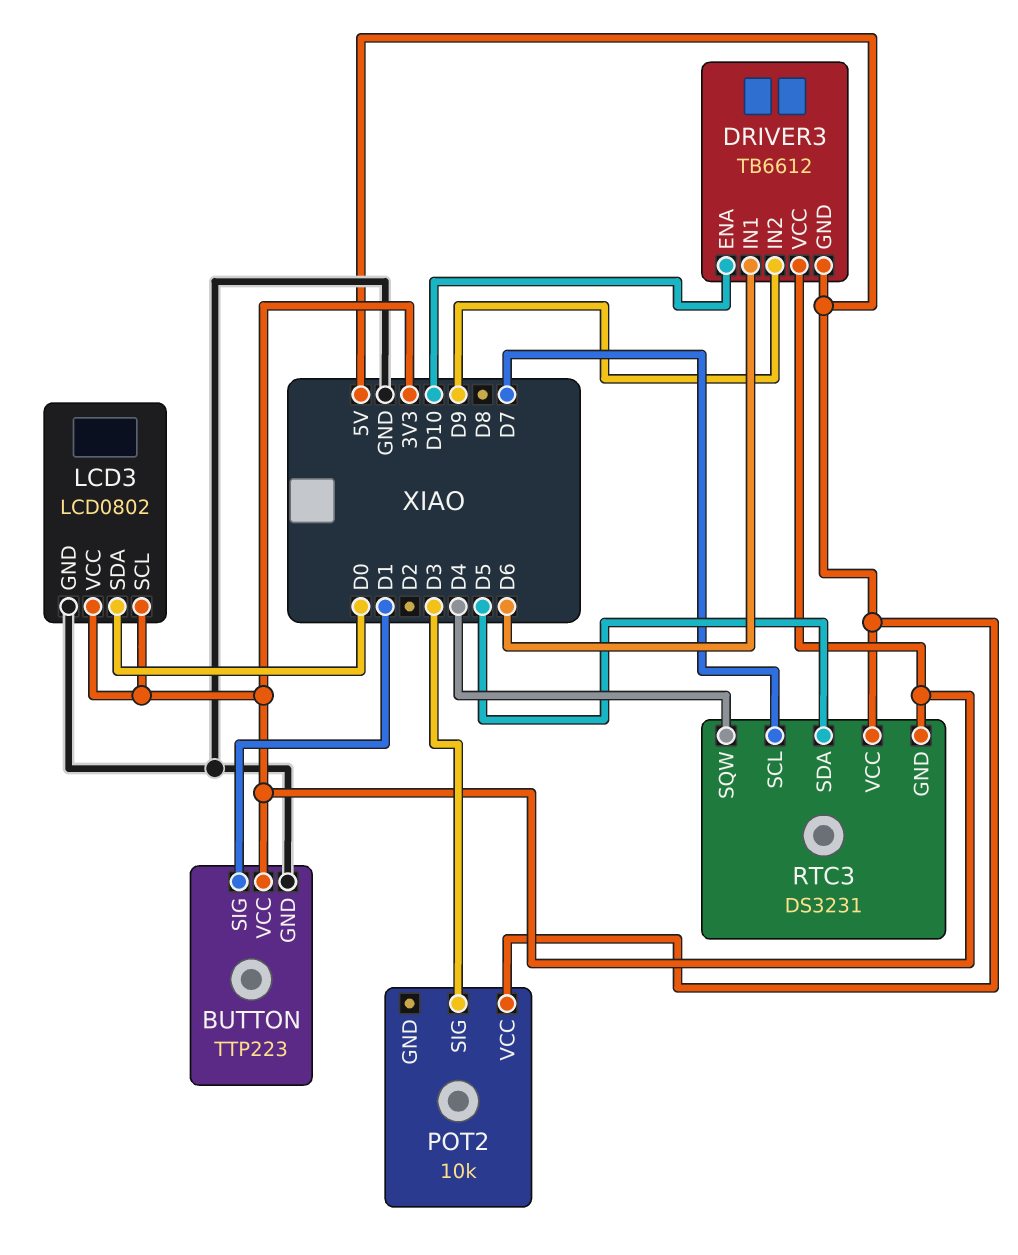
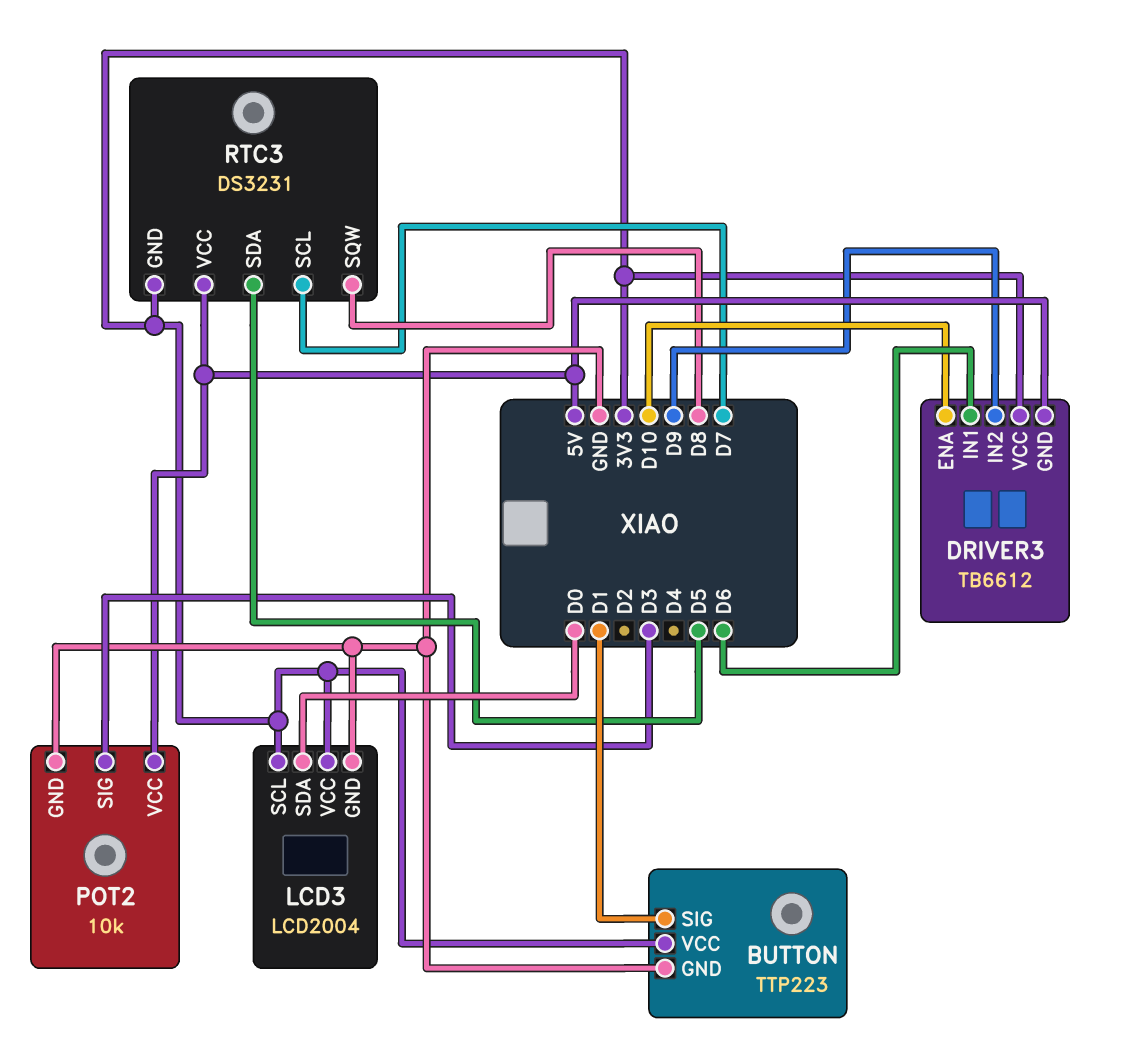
LCD3: LCD0802 -> LCD2004
POT2 pin GND: none -> GND
RTC3 pin SQW: D4 -> D8

